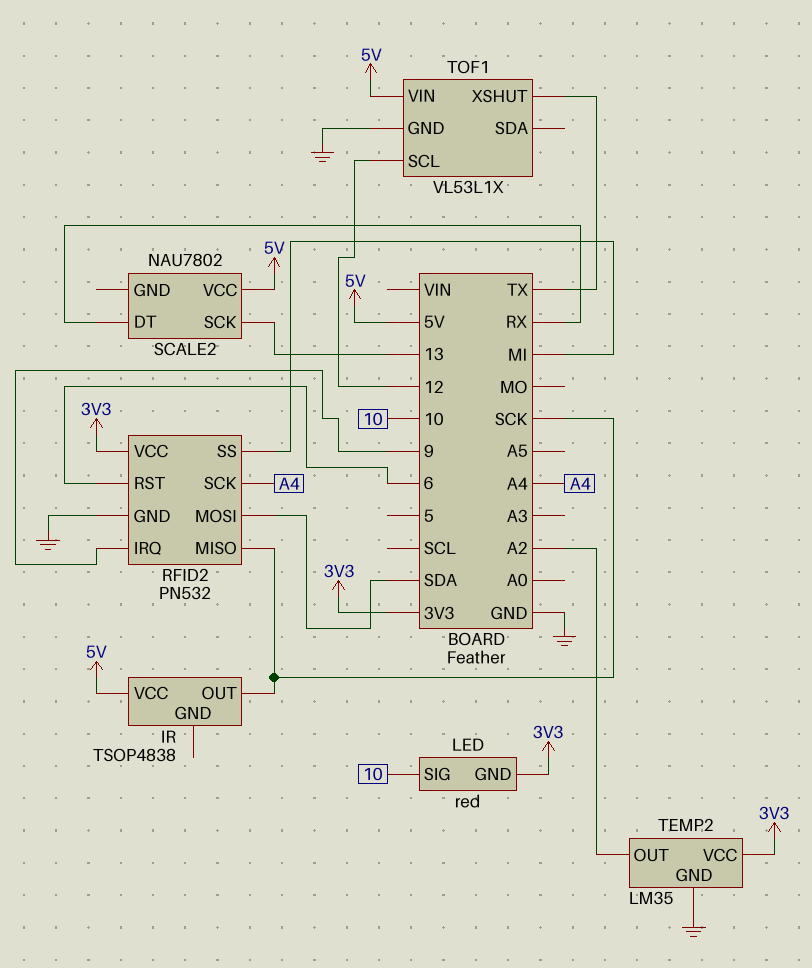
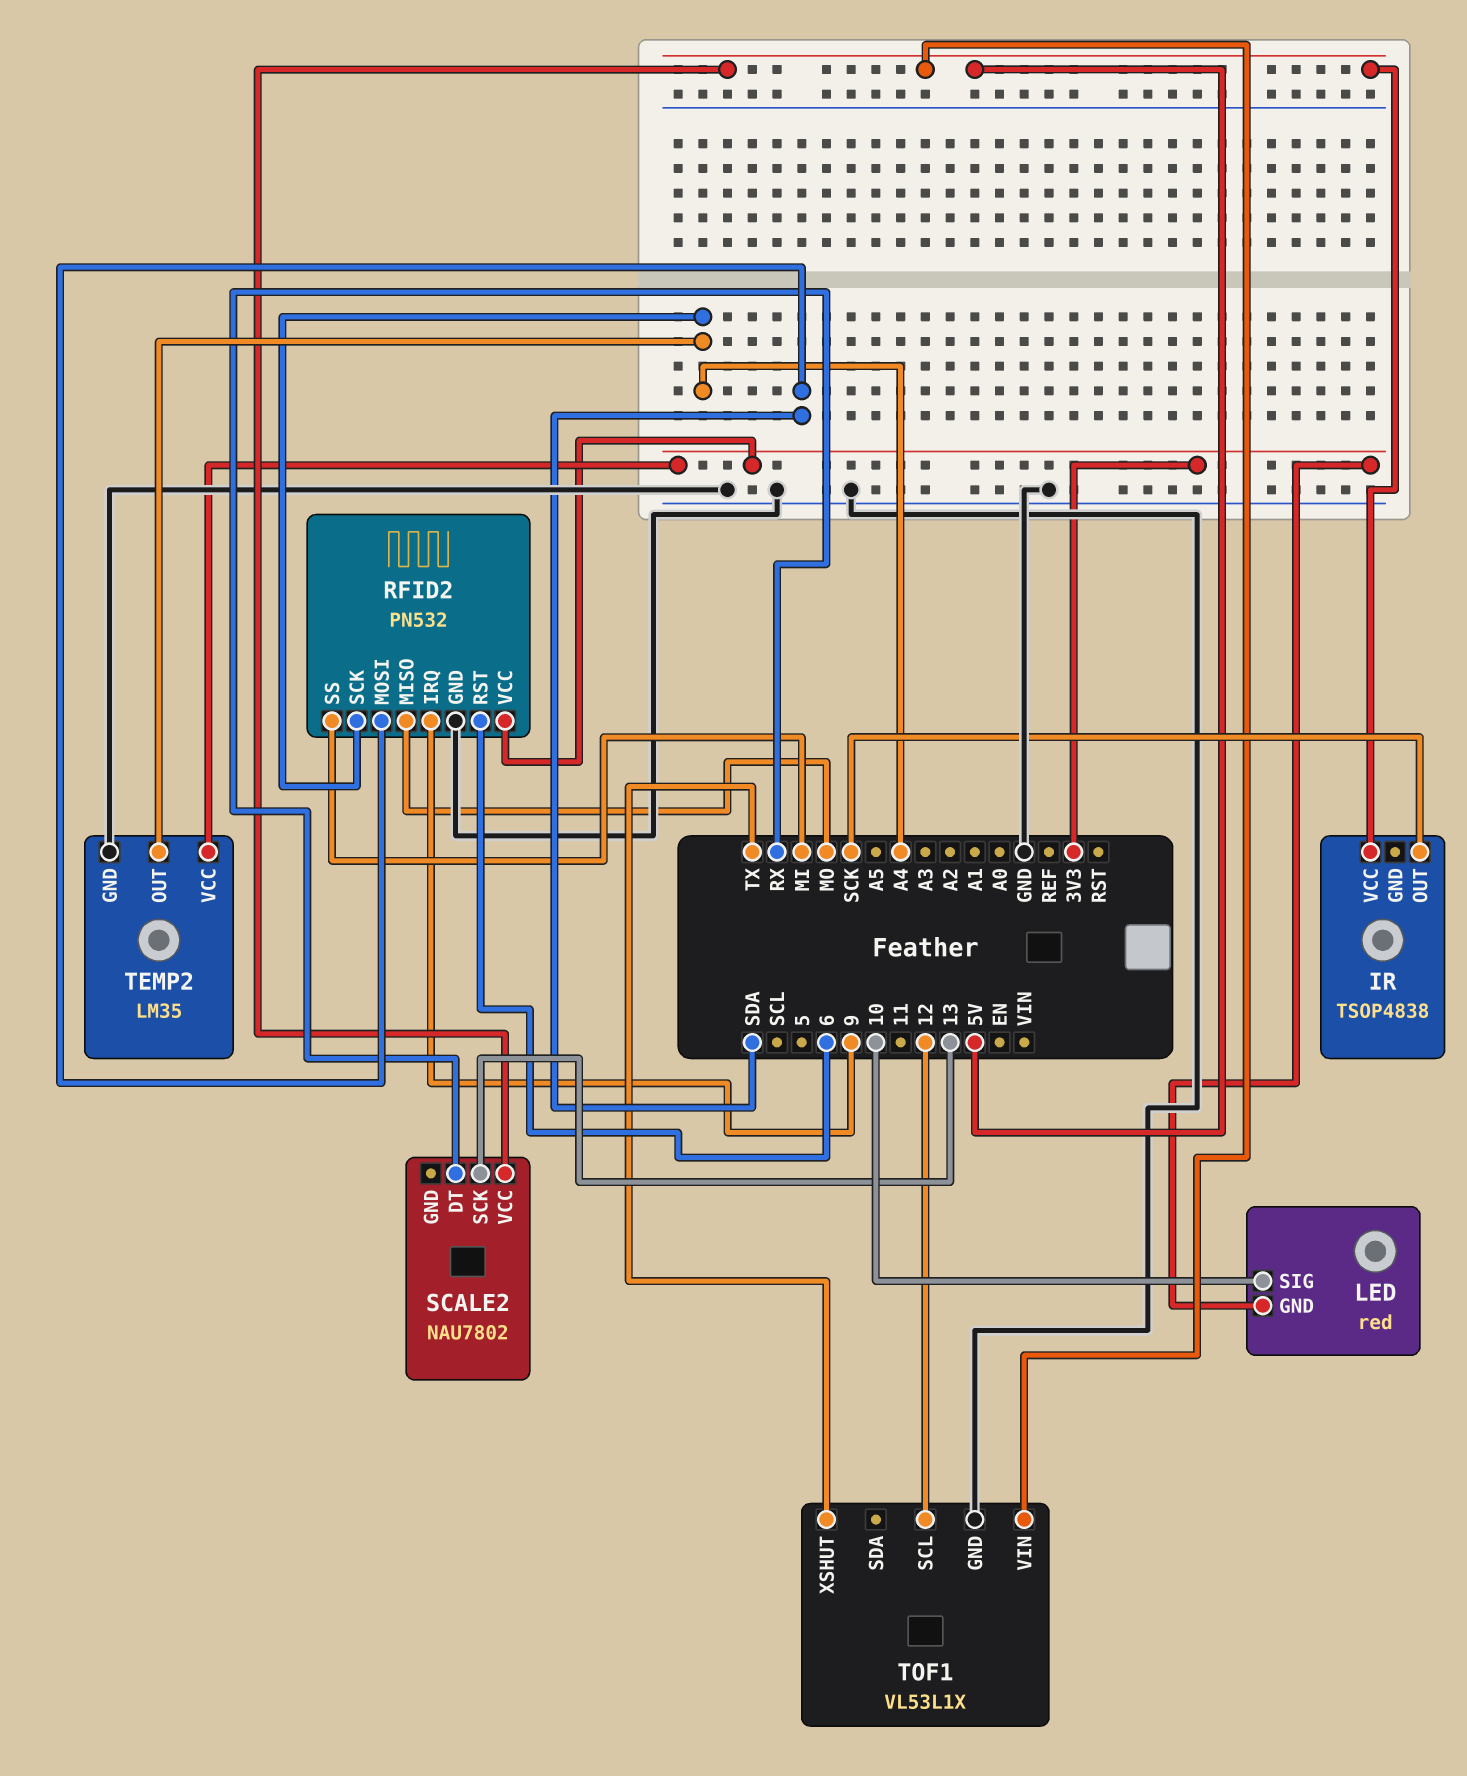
RFID2 pin MISO: SCK -> MO
TEMP2 pin OUT: A2 -> A4

